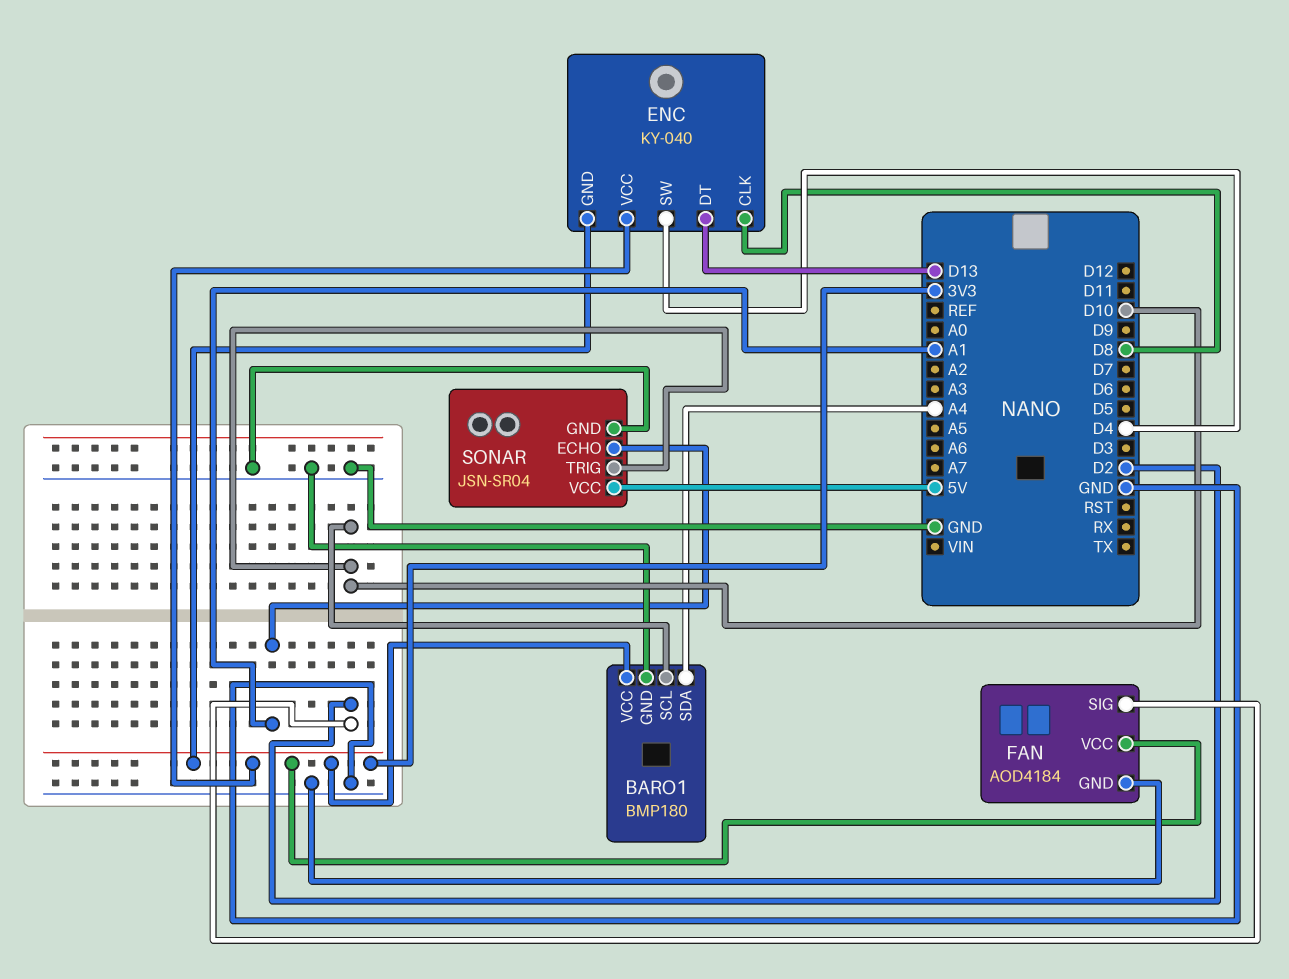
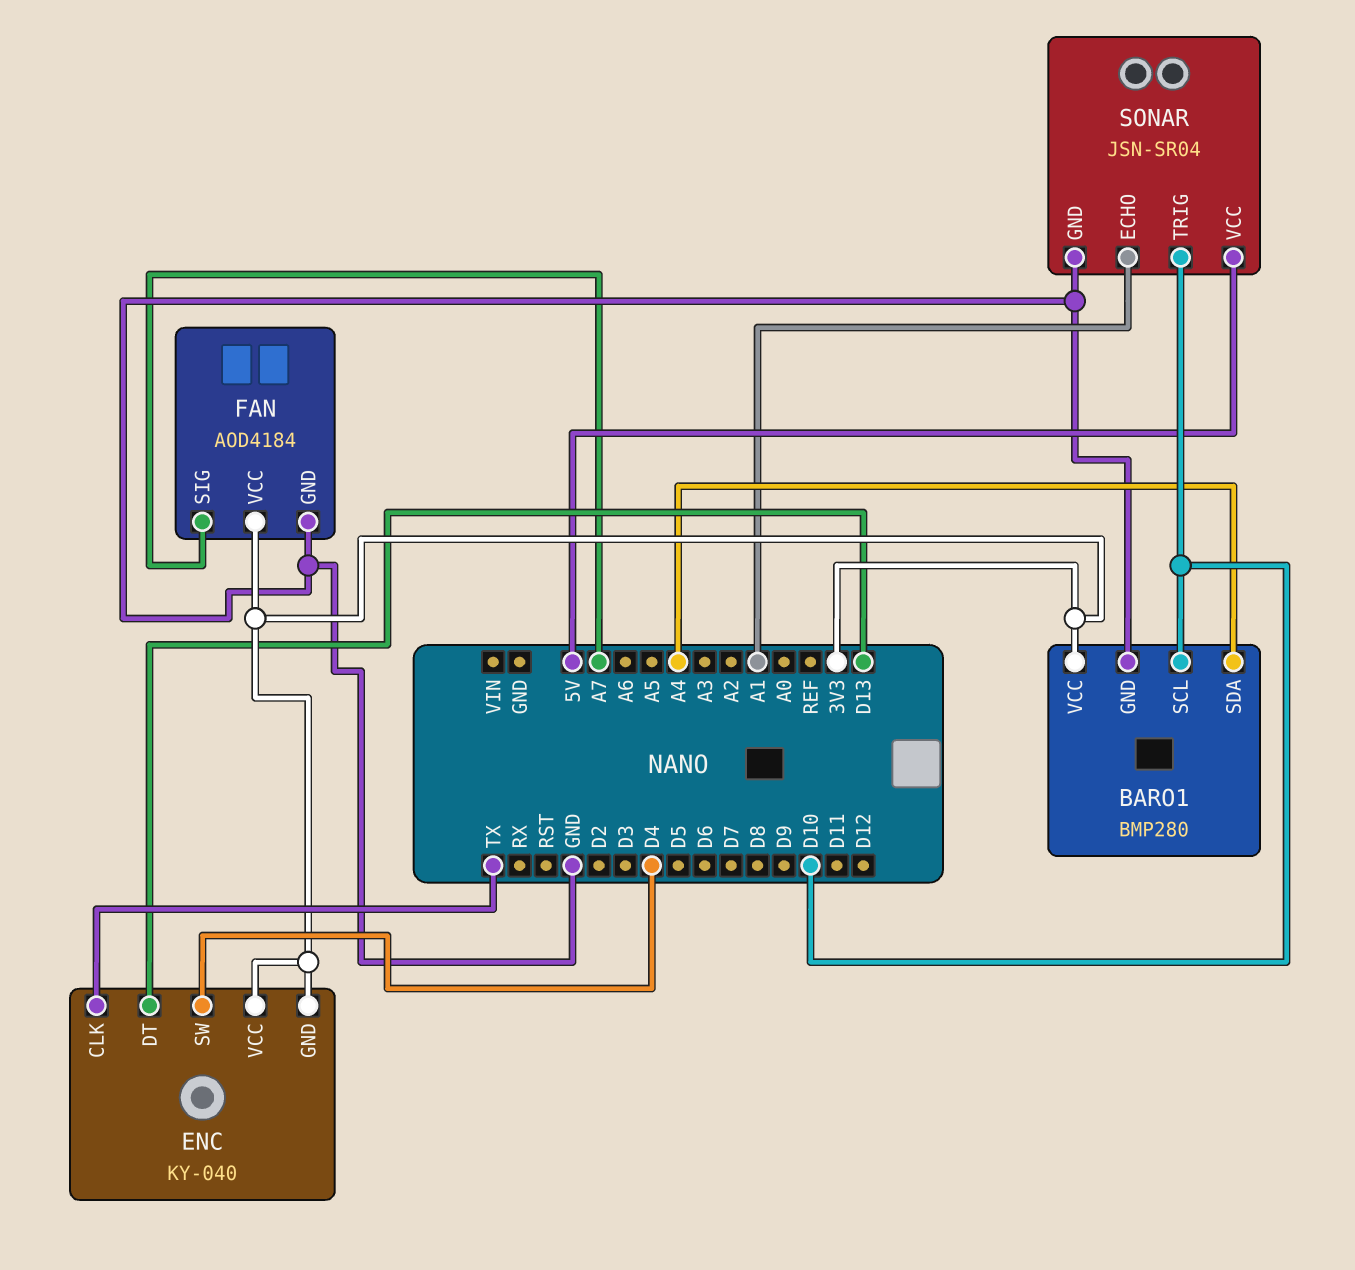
BARO1: BMP180 -> BMP280
ENC pin CLK: D8 -> TX
FAN pin SIG: D2 -> A7

